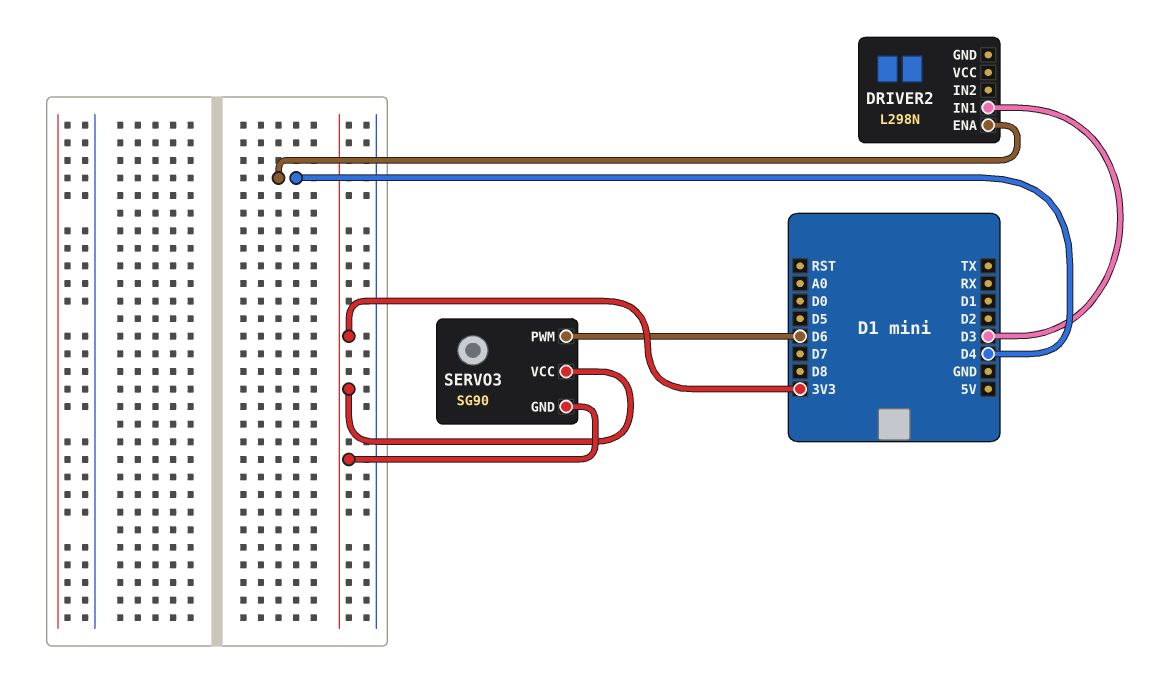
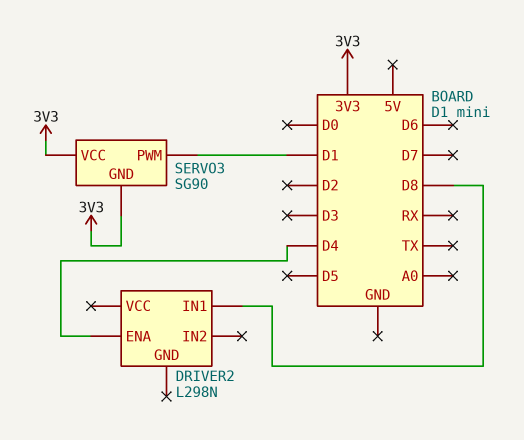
DRIVER2 pin IN1: D3 -> D8
SERVO3 pin PWM: D6 -> D1

